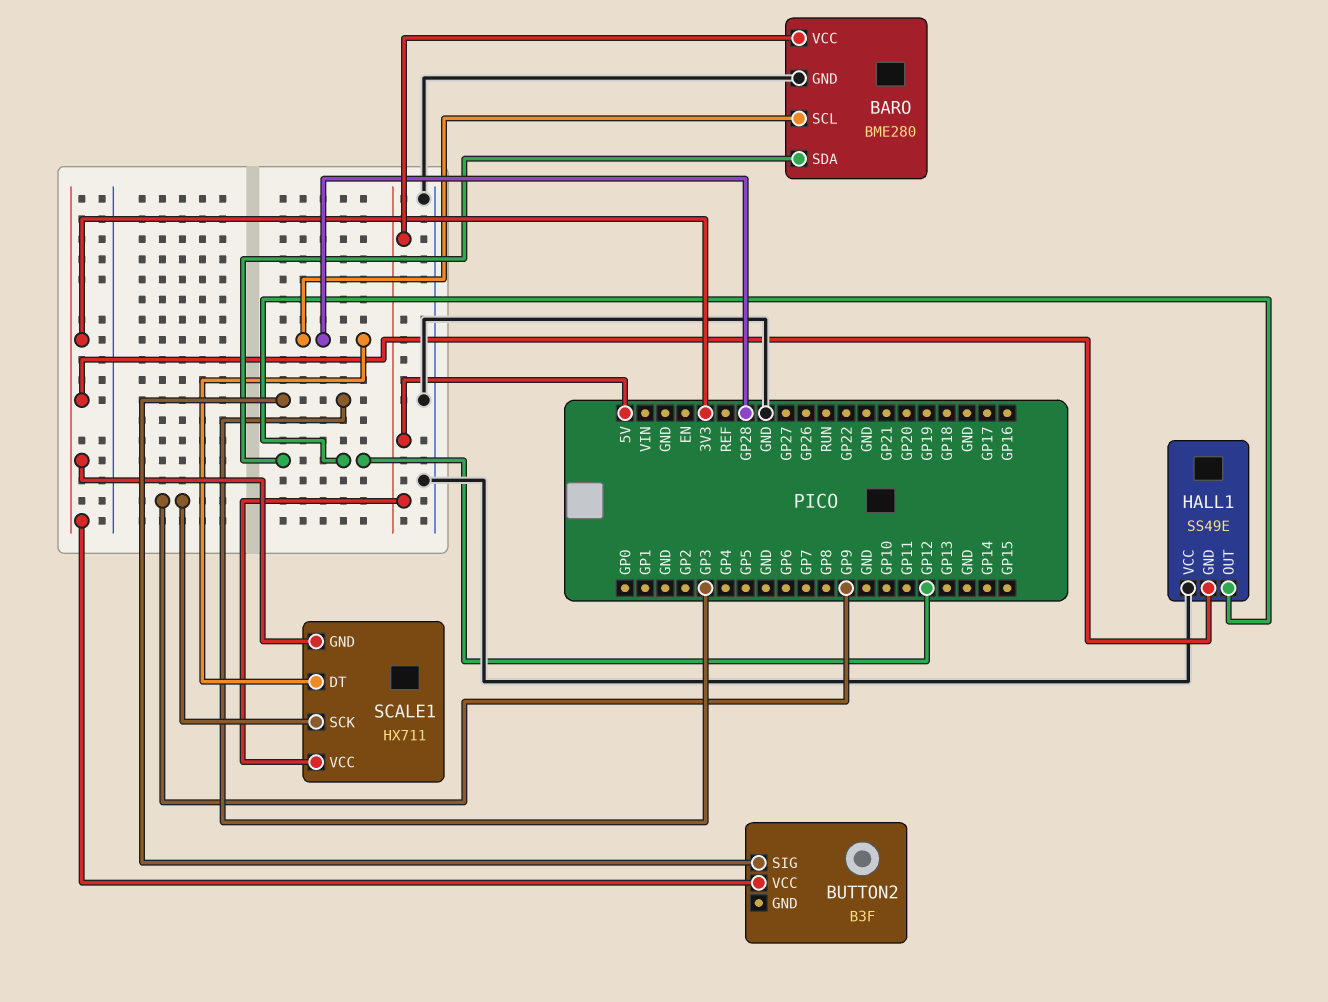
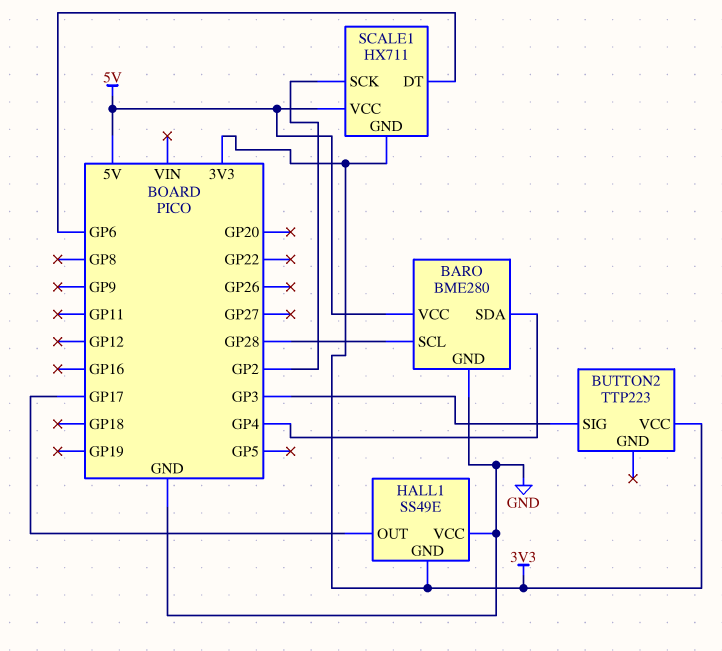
BARO pin SDA: GP12 -> GP4
BUTTON2: B3F -> TTP223
HALL1 pin OUT: GP12 -> GP17
SCALE1 pin DT: GP28 -> GP6
SCALE1 pin SCK: GP9 -> GP2

